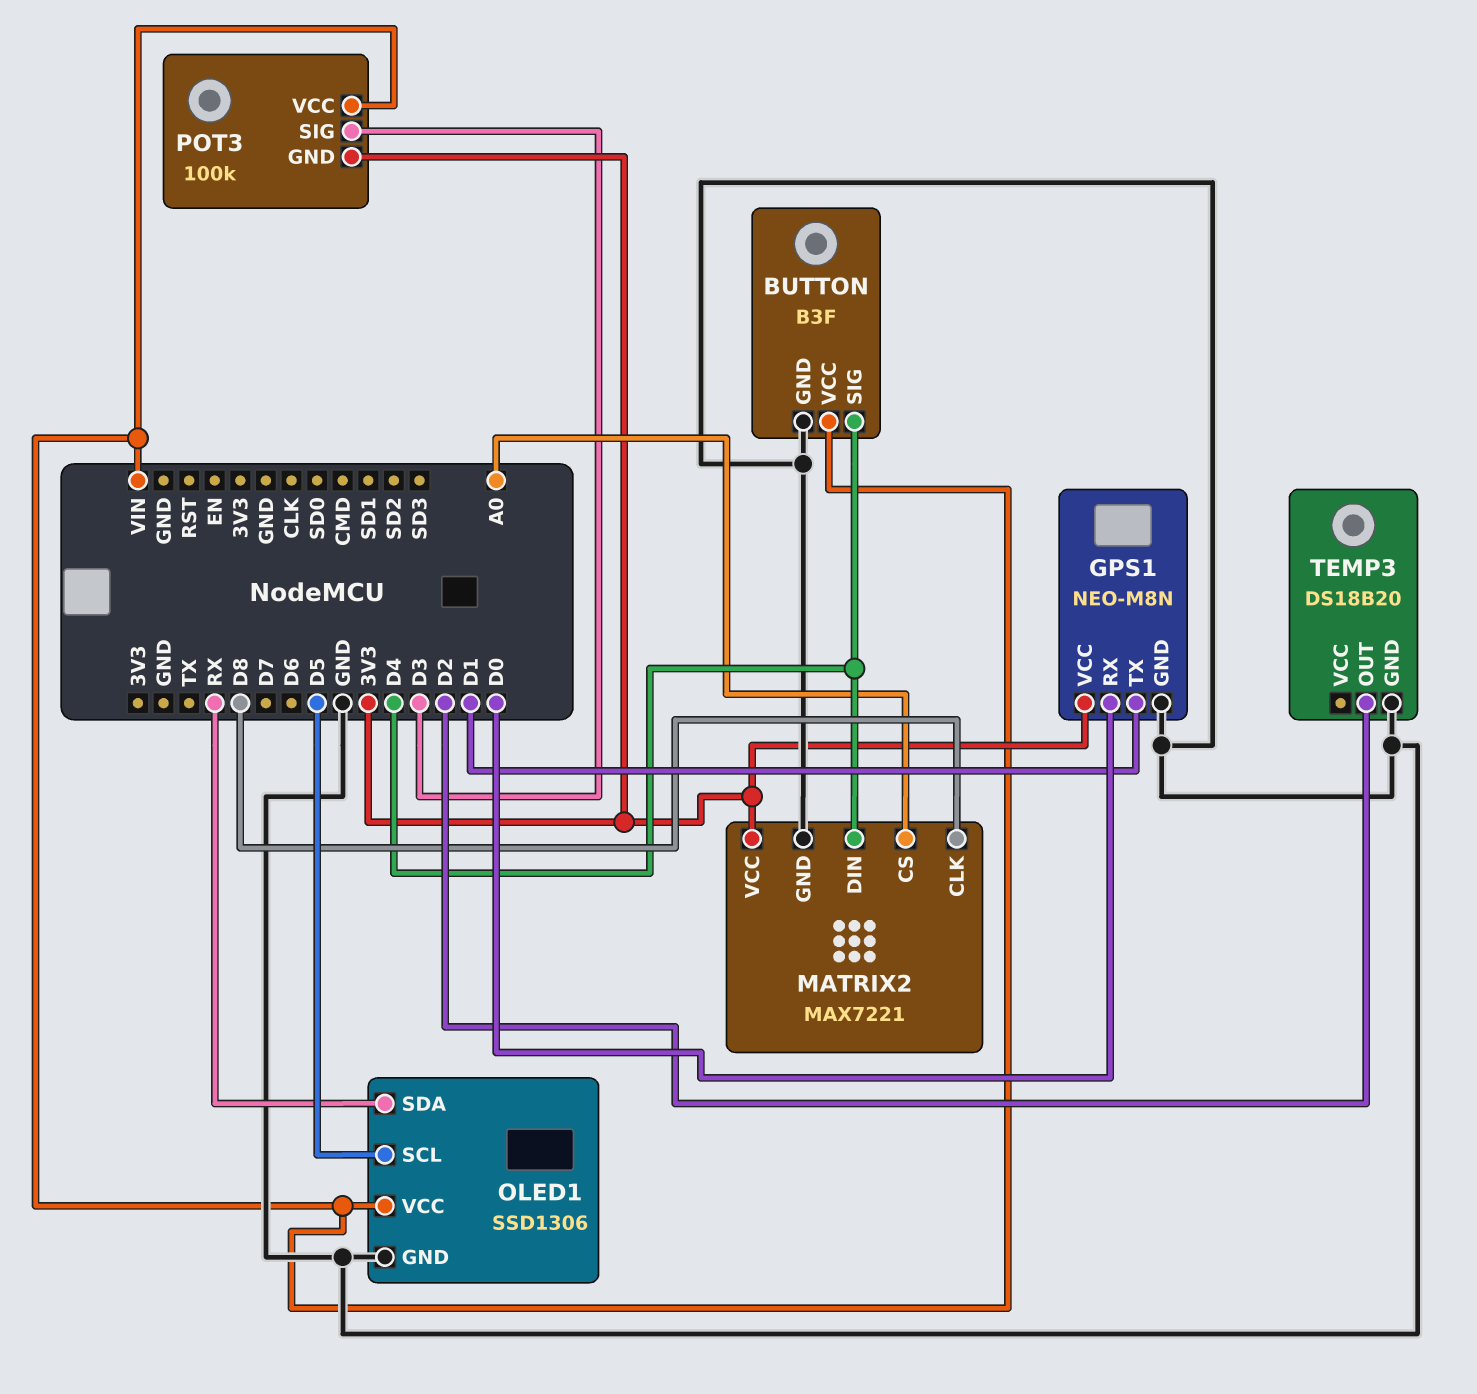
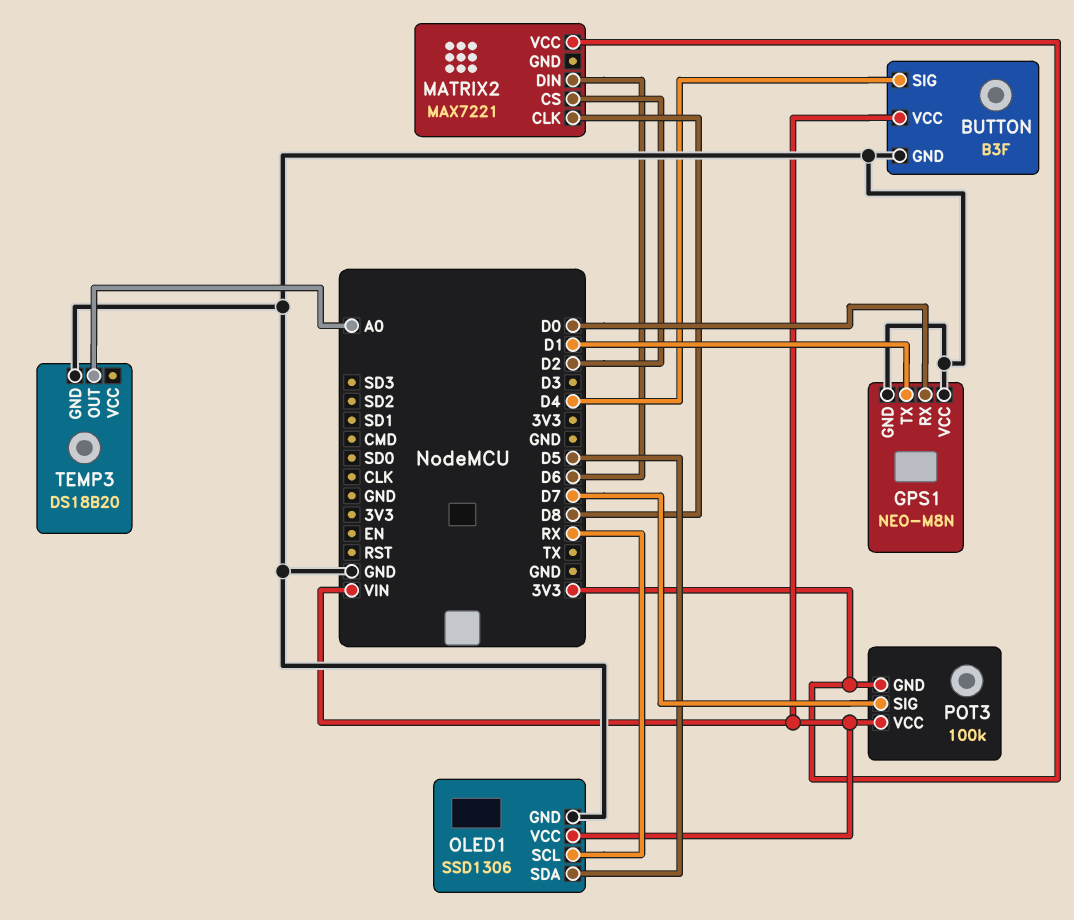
GPS1 pin VCC: 3V3 -> GND
MATRIX2 pin CS: A0 -> D2
MATRIX2 pin DIN: D4 -> D6
MATRIX2 pin GND: GND -> none
OLED1 pin SCL: D5 -> RX
OLED1 pin SDA: RX -> D5
POT3 pin SIG: D3 -> D7
TEMP3 pin OUT: D2 -> A0

